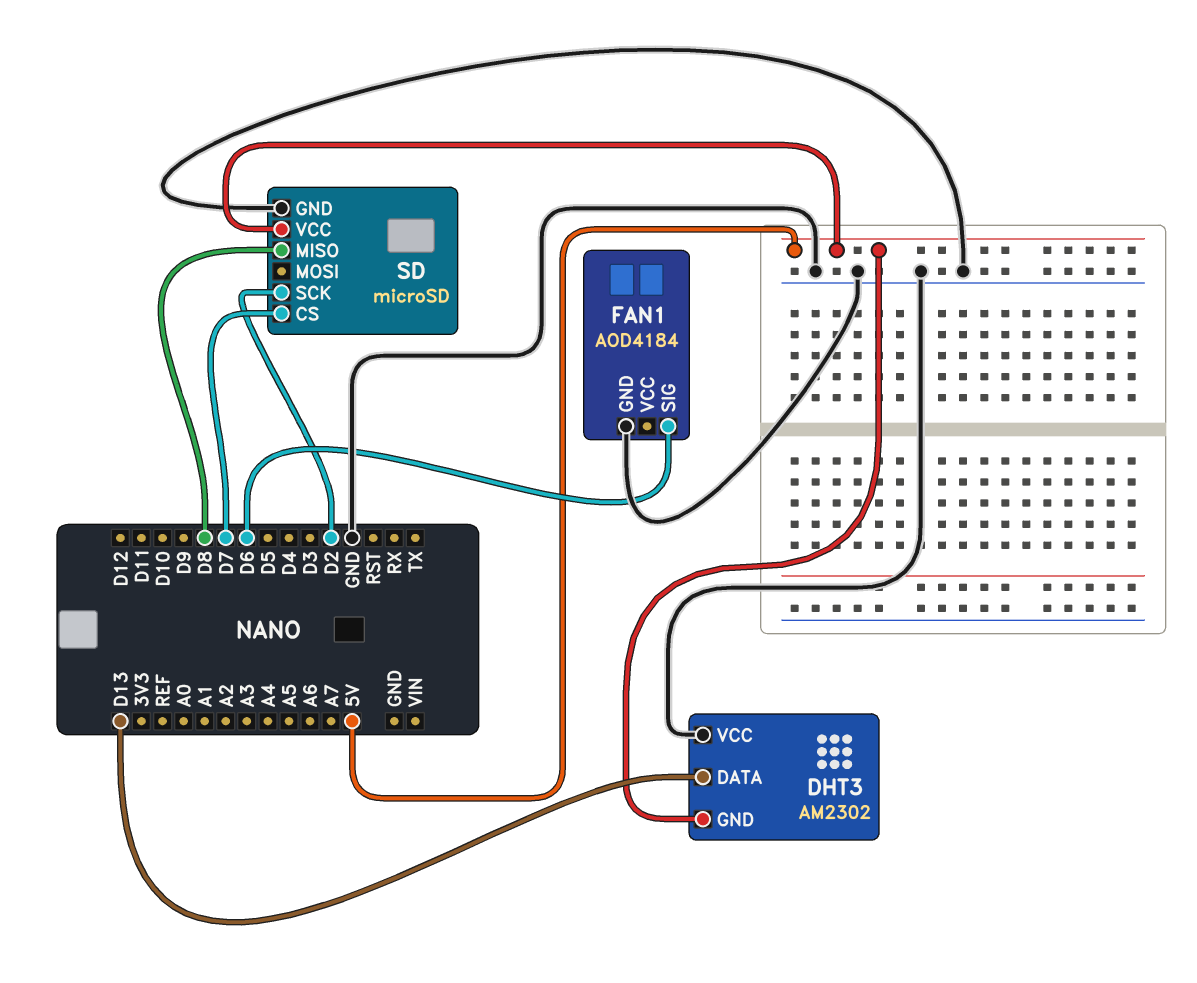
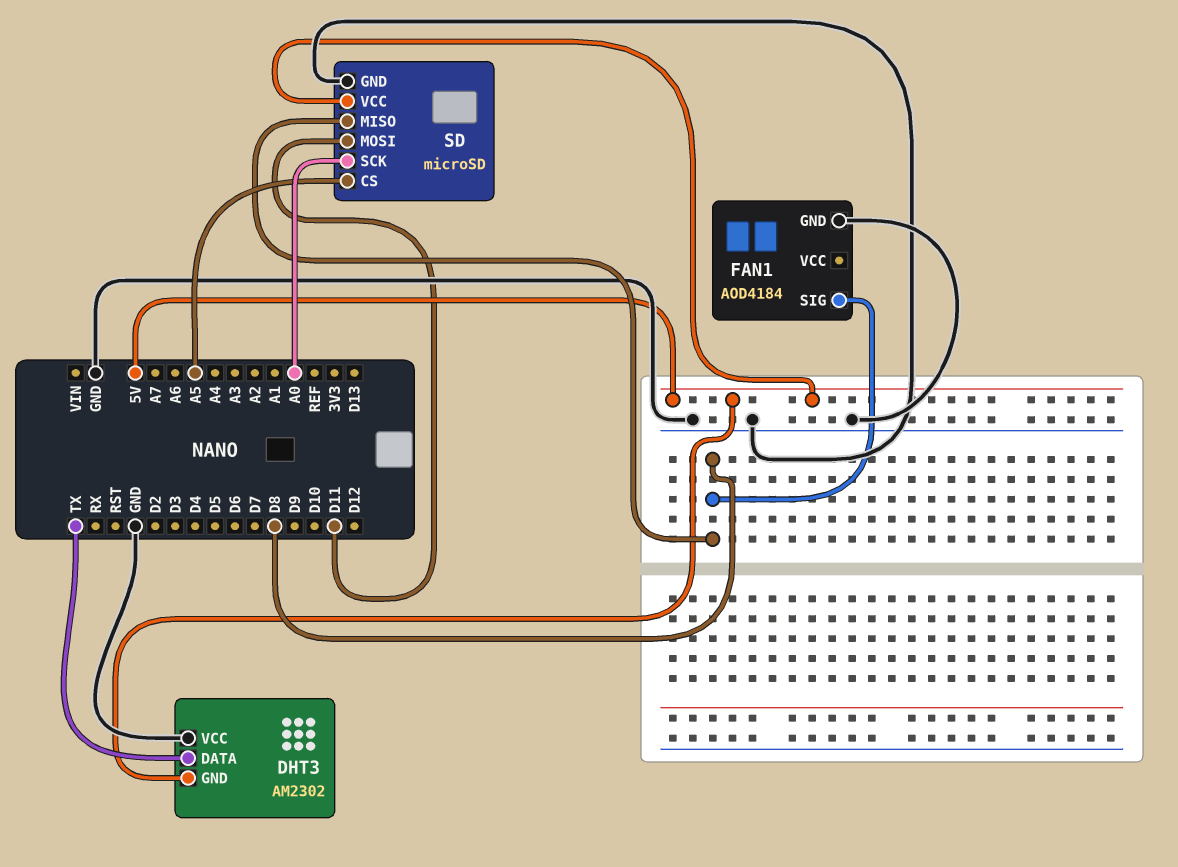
DHT3 pin DATA: D13 -> TX
FAN1 pin SIG: D6 -> D8
SD pin CS: D7 -> A5
SD pin MOSI: none -> D11
SD pin SCK: D2 -> A0

